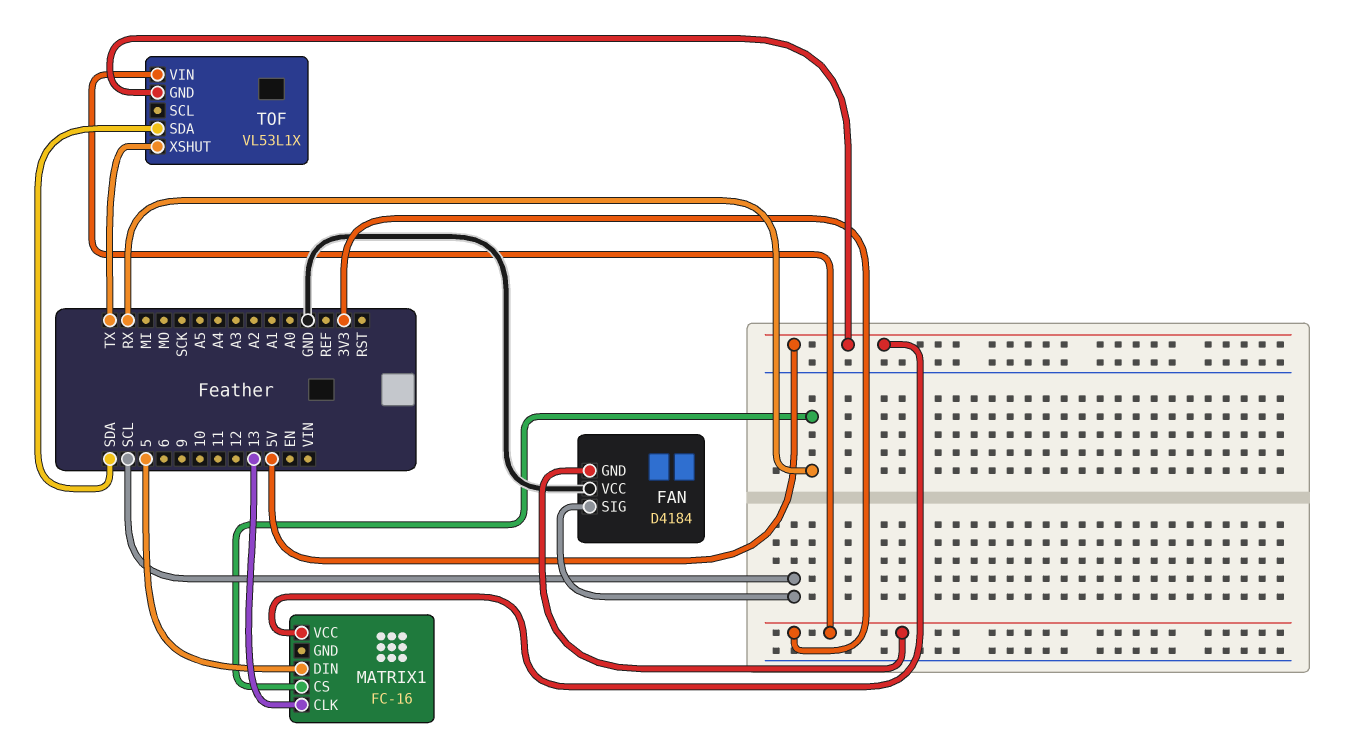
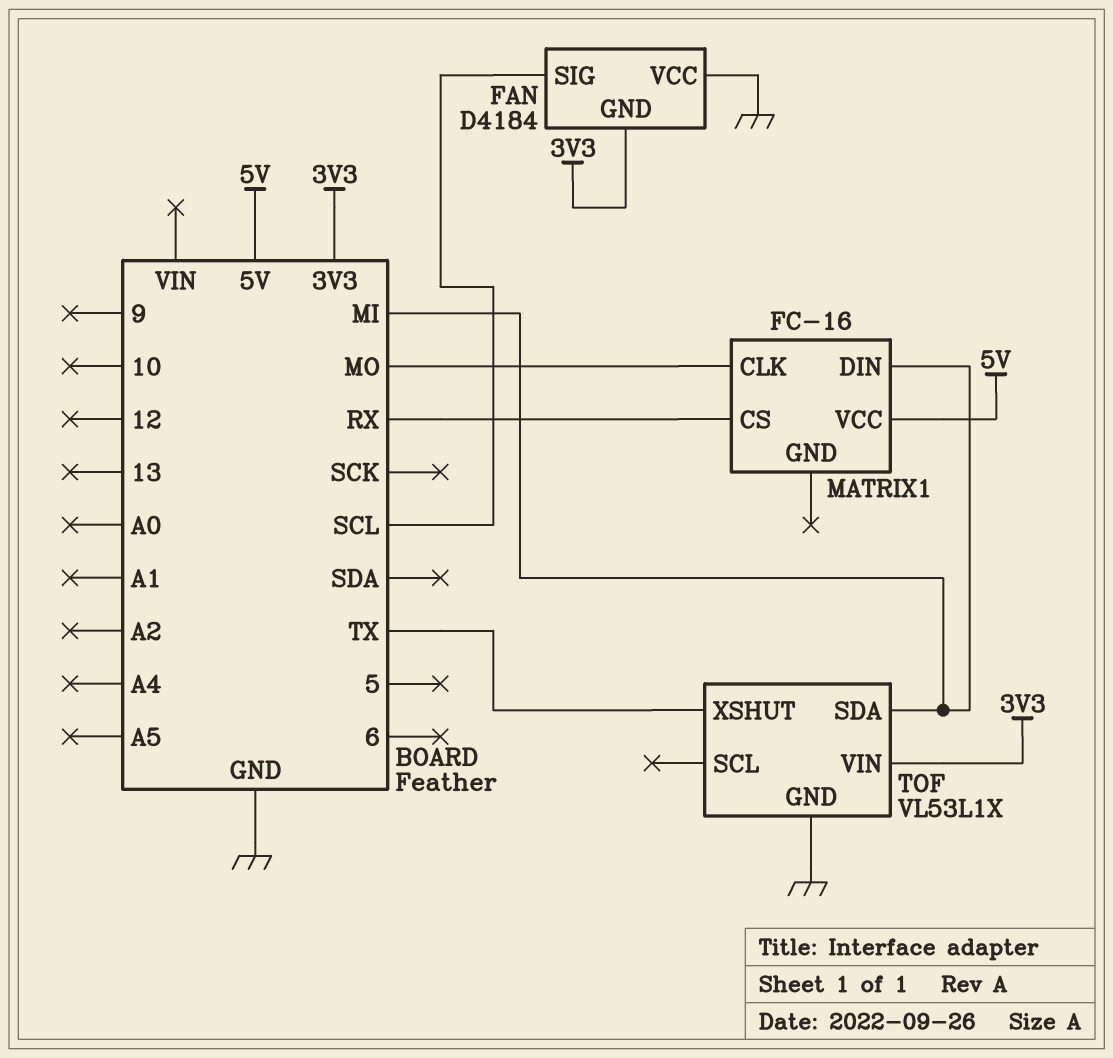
MATRIX1 pin CLK: 13 -> MO
MATRIX1 pin DIN: 5 -> MI
TOF pin GND: 5V -> GND
TOF pin SDA: SDA -> MI

